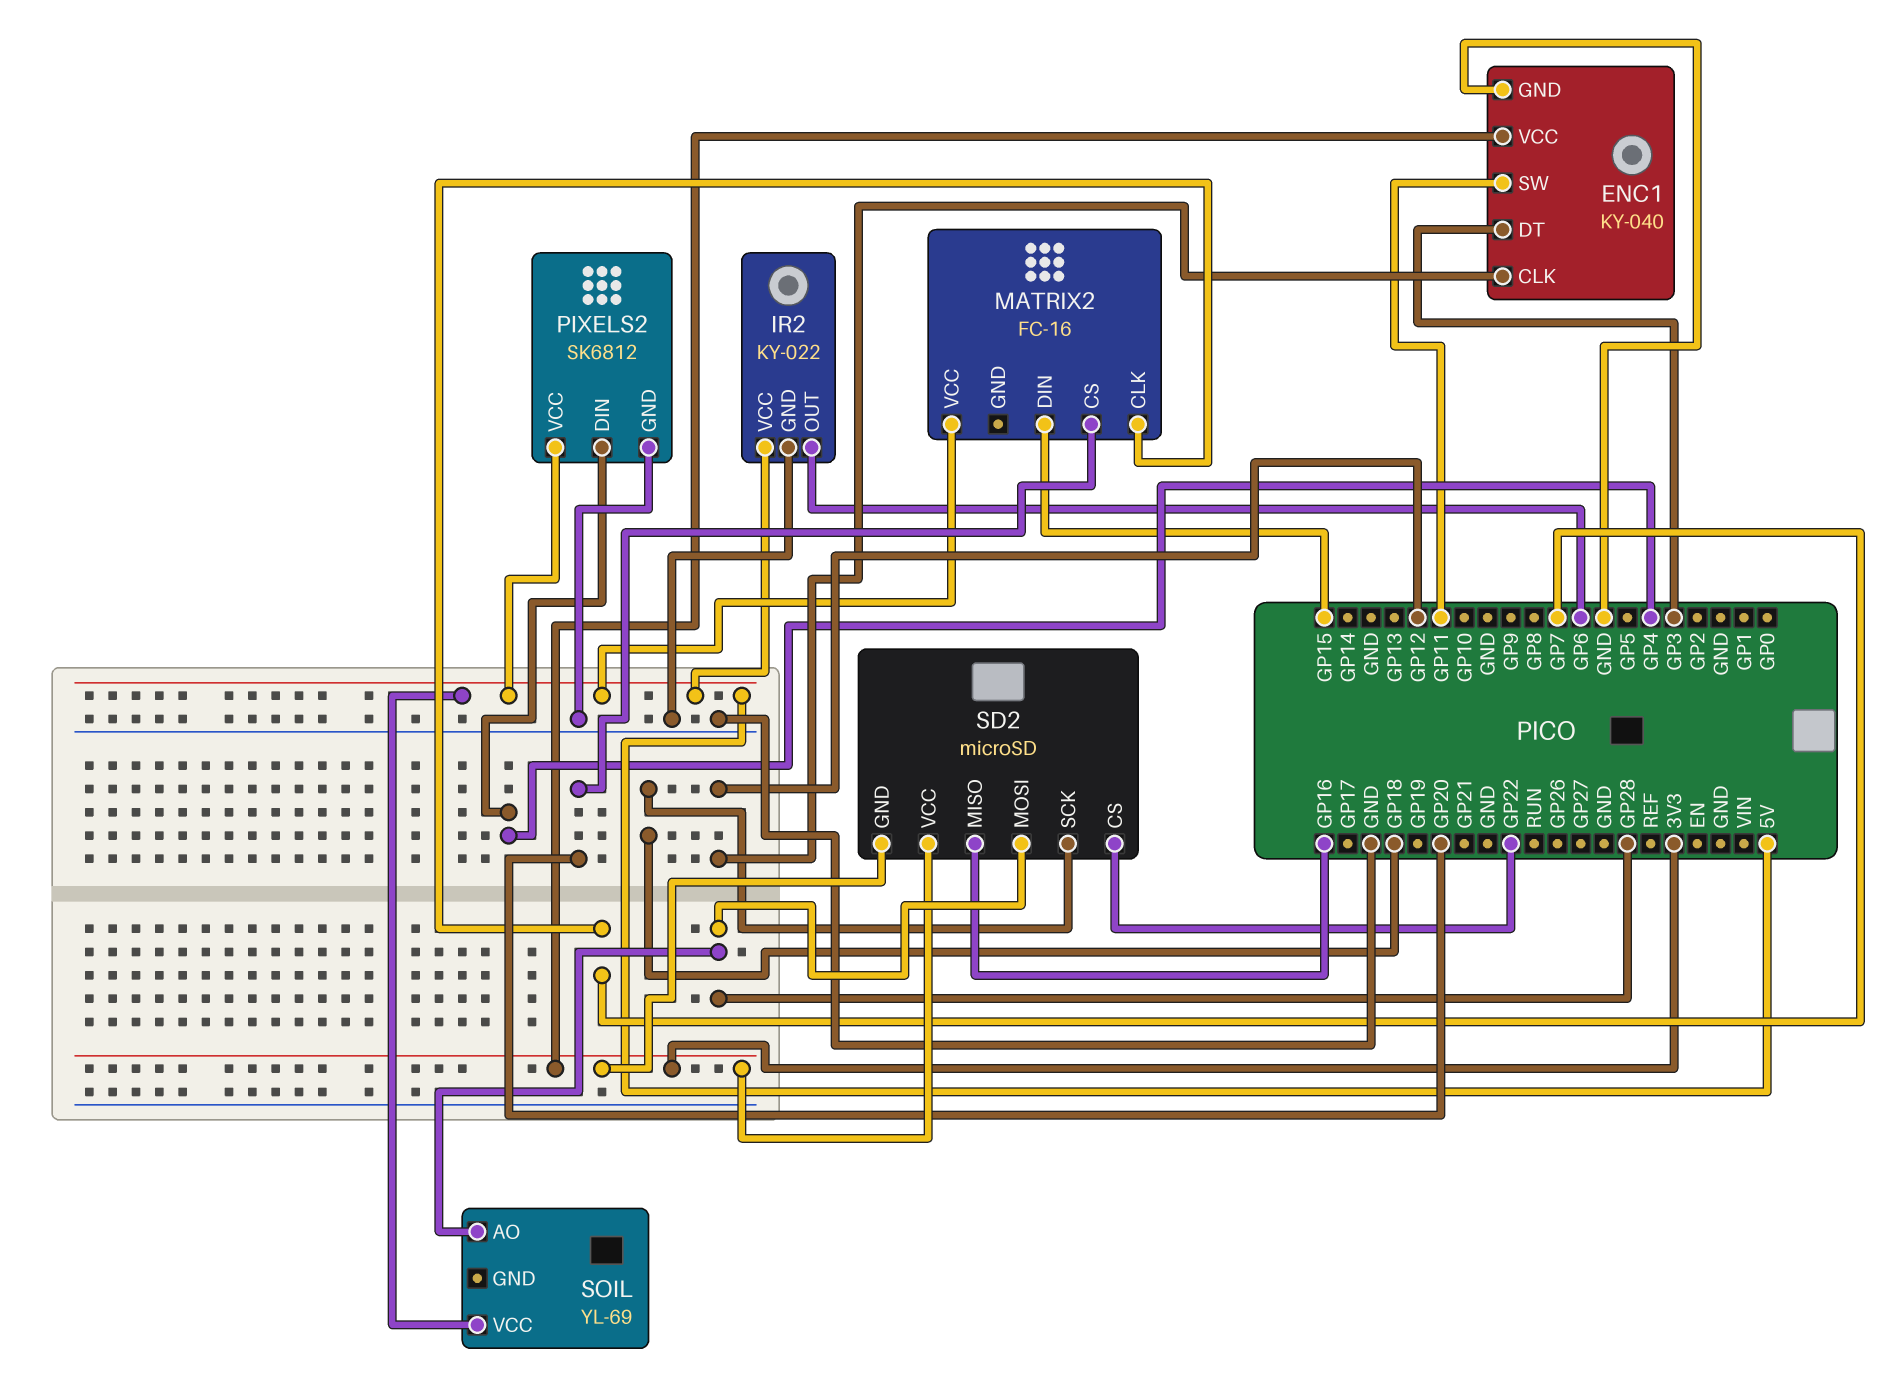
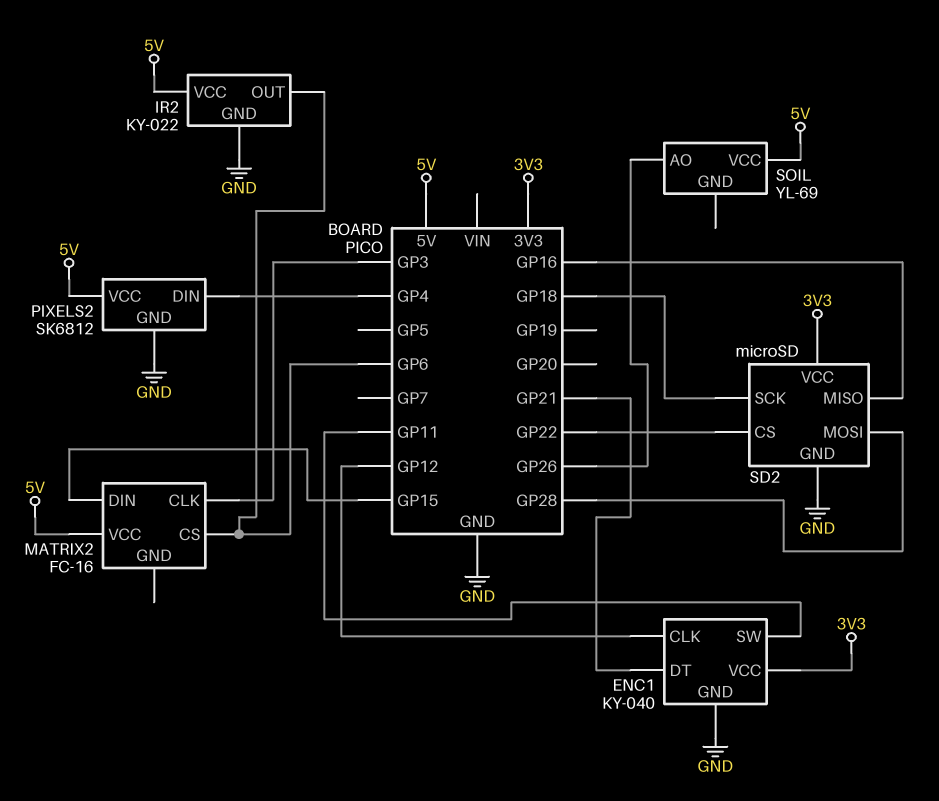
ENC1 pin DT: GP3 -> GP21
MATRIX2 pin CLK: GP7 -> GP3
MATRIX2 pin CS: GP20 -> GP6
SD2 pin GND: 3V3 -> GND
SOIL pin AO: GP28 -> GP26

